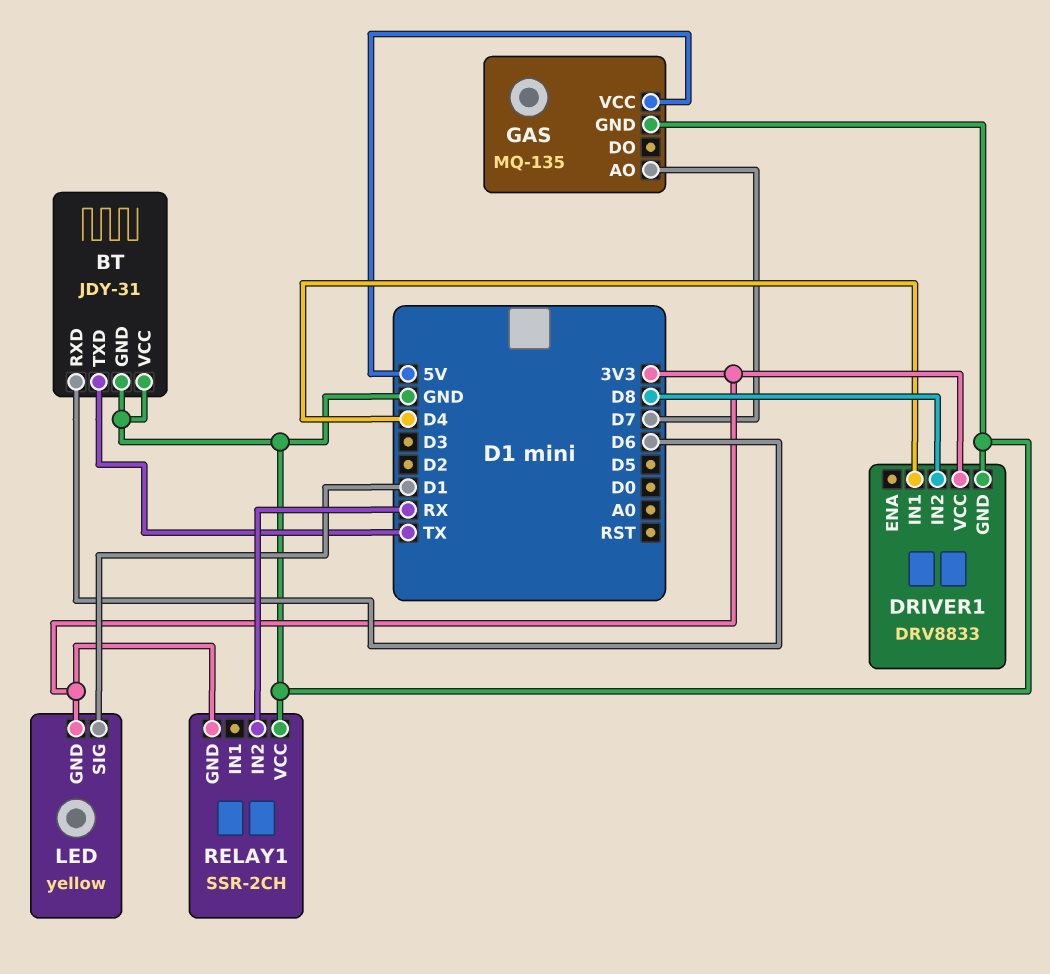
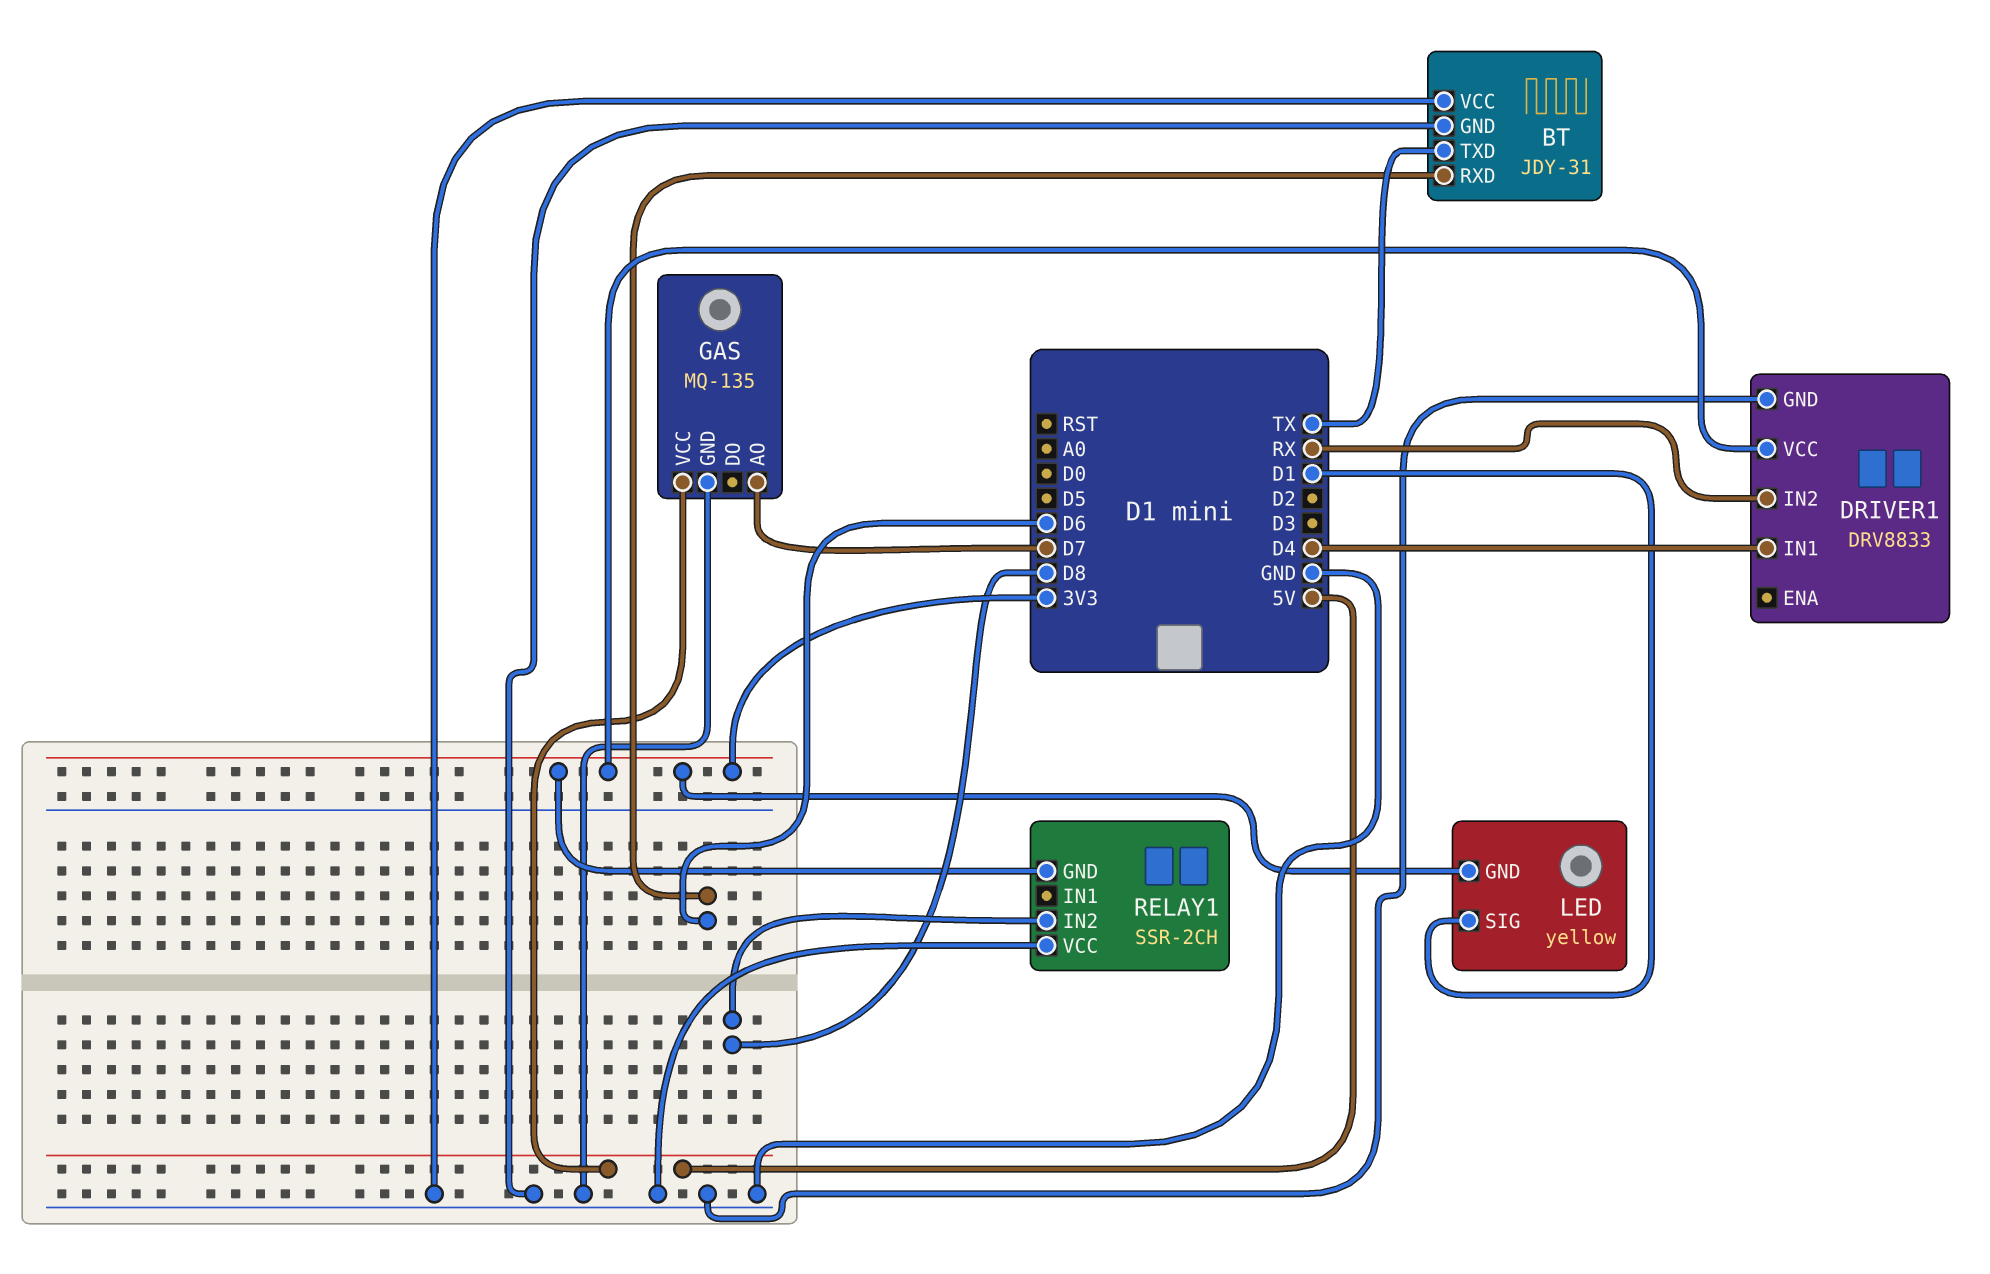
DRIVER1 pin IN2: D8 -> RX
RELAY1 pin IN2: RX -> D8

